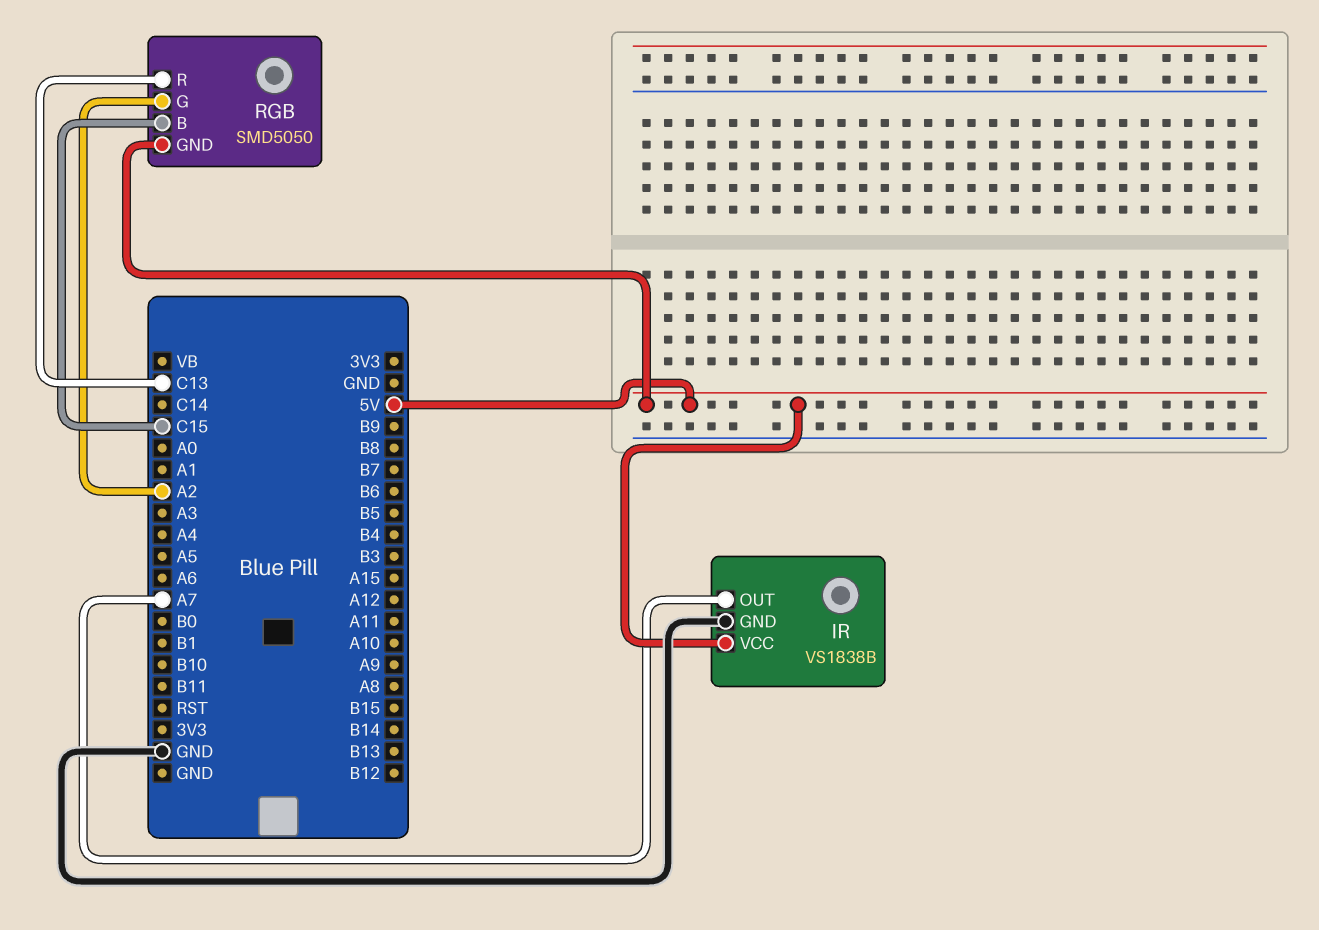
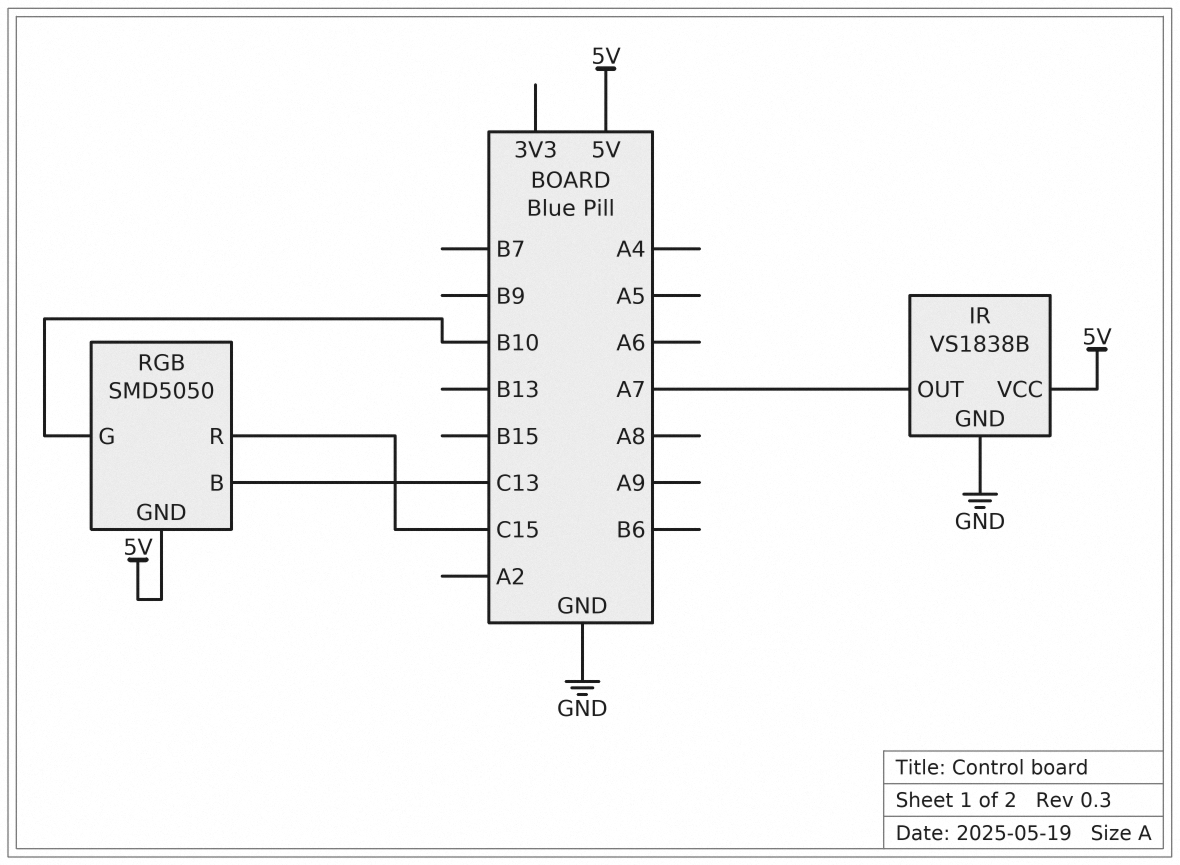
RGB pin B: C15 -> C13
RGB pin G: A2 -> B10
RGB pin R: C13 -> C15

